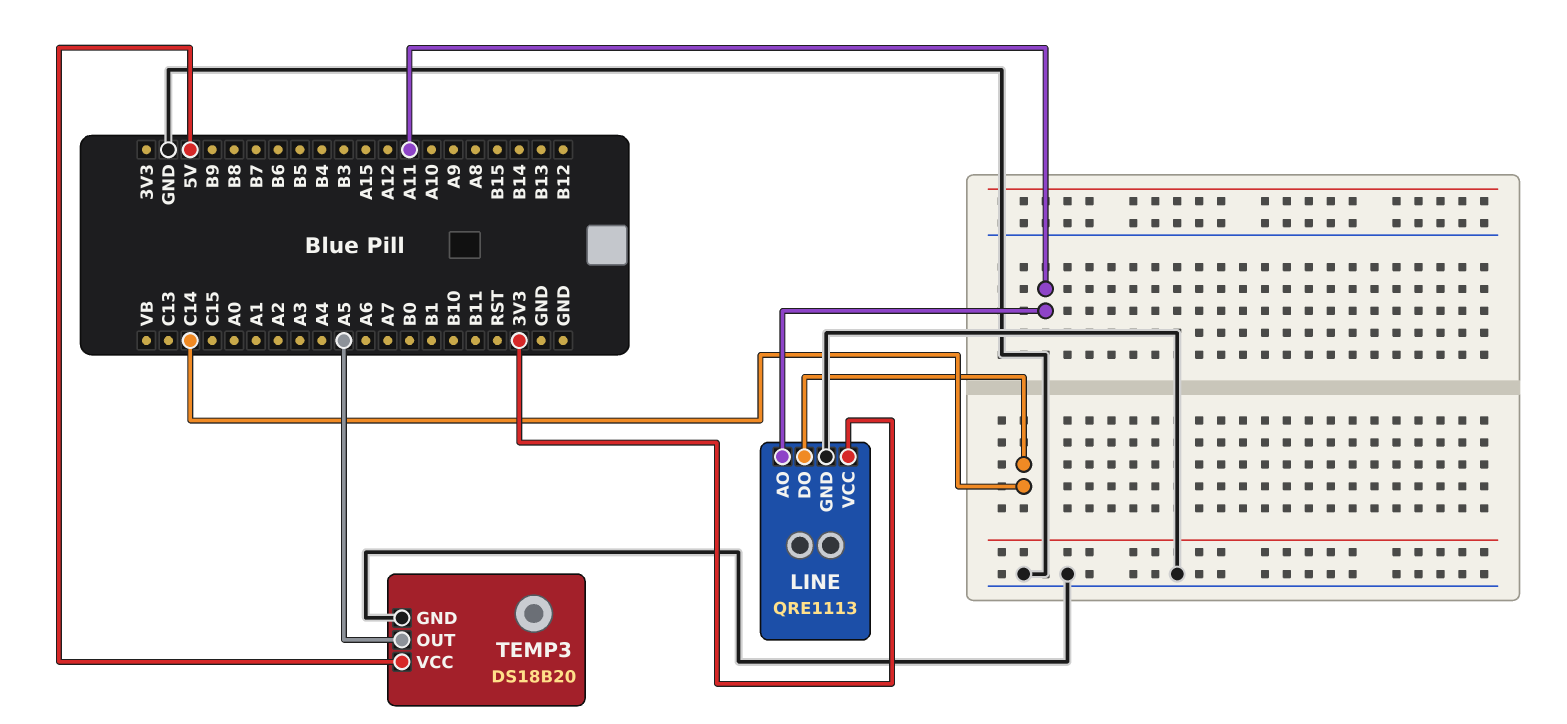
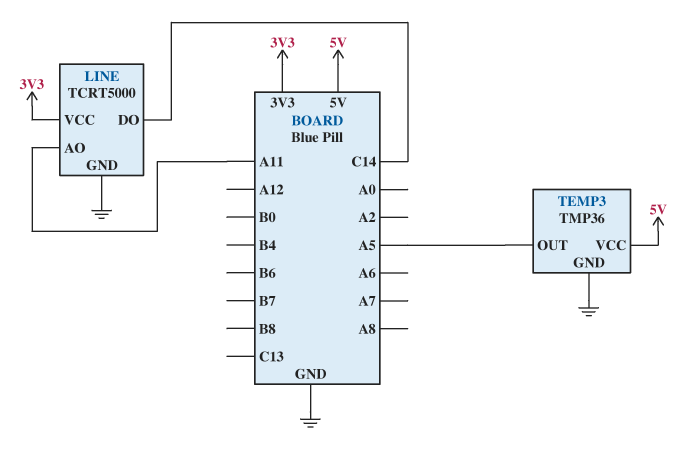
LINE: QRE1113 -> TCRT5000
TEMP3: DS18B20 -> TMP36

